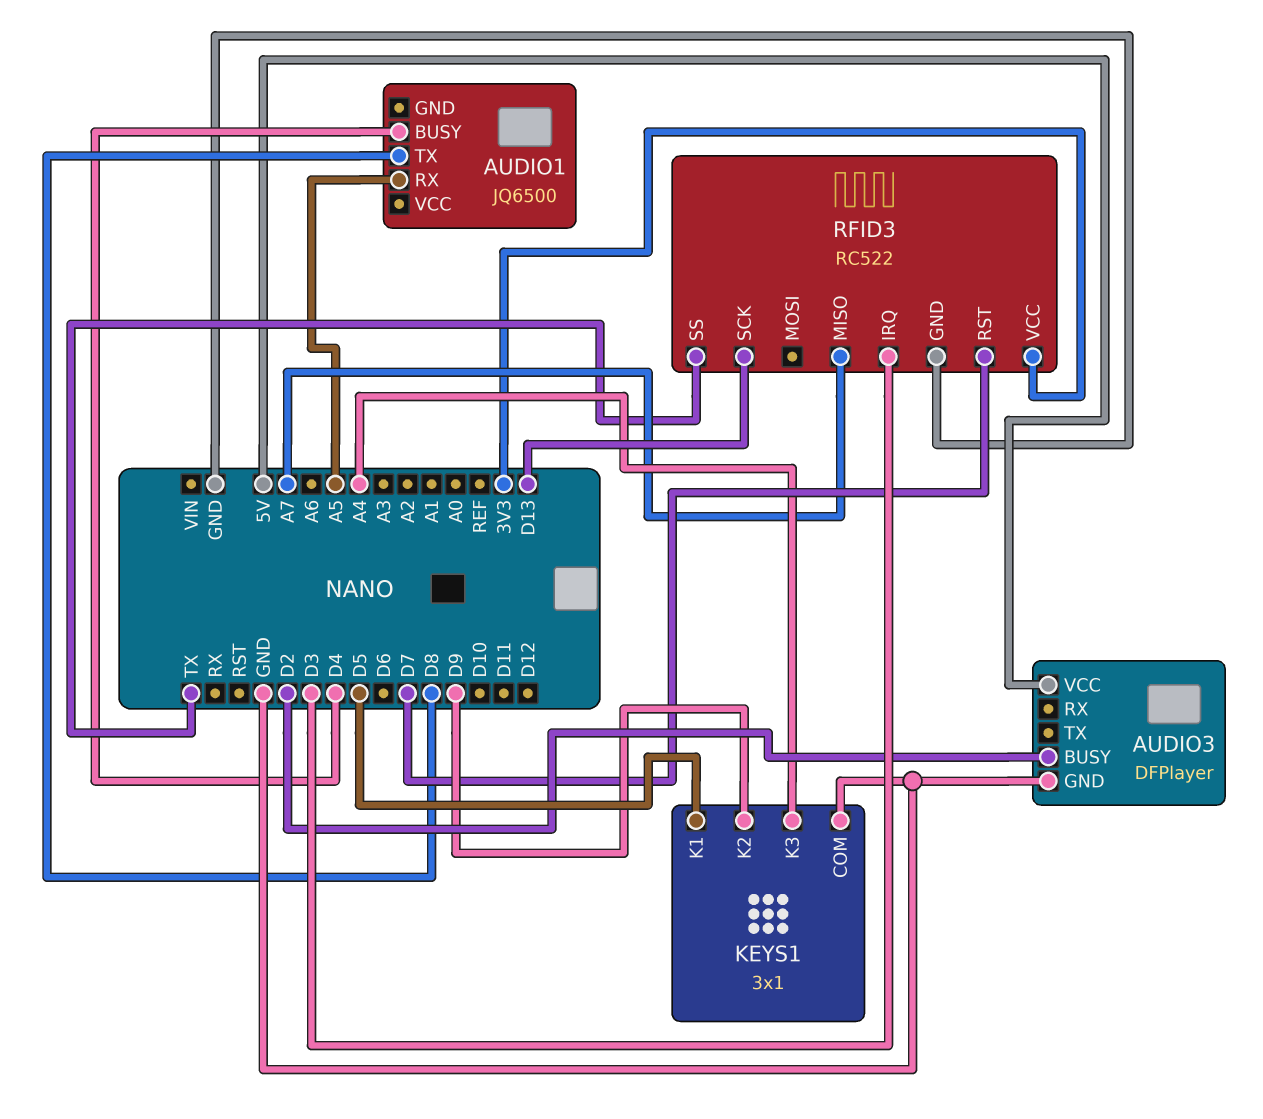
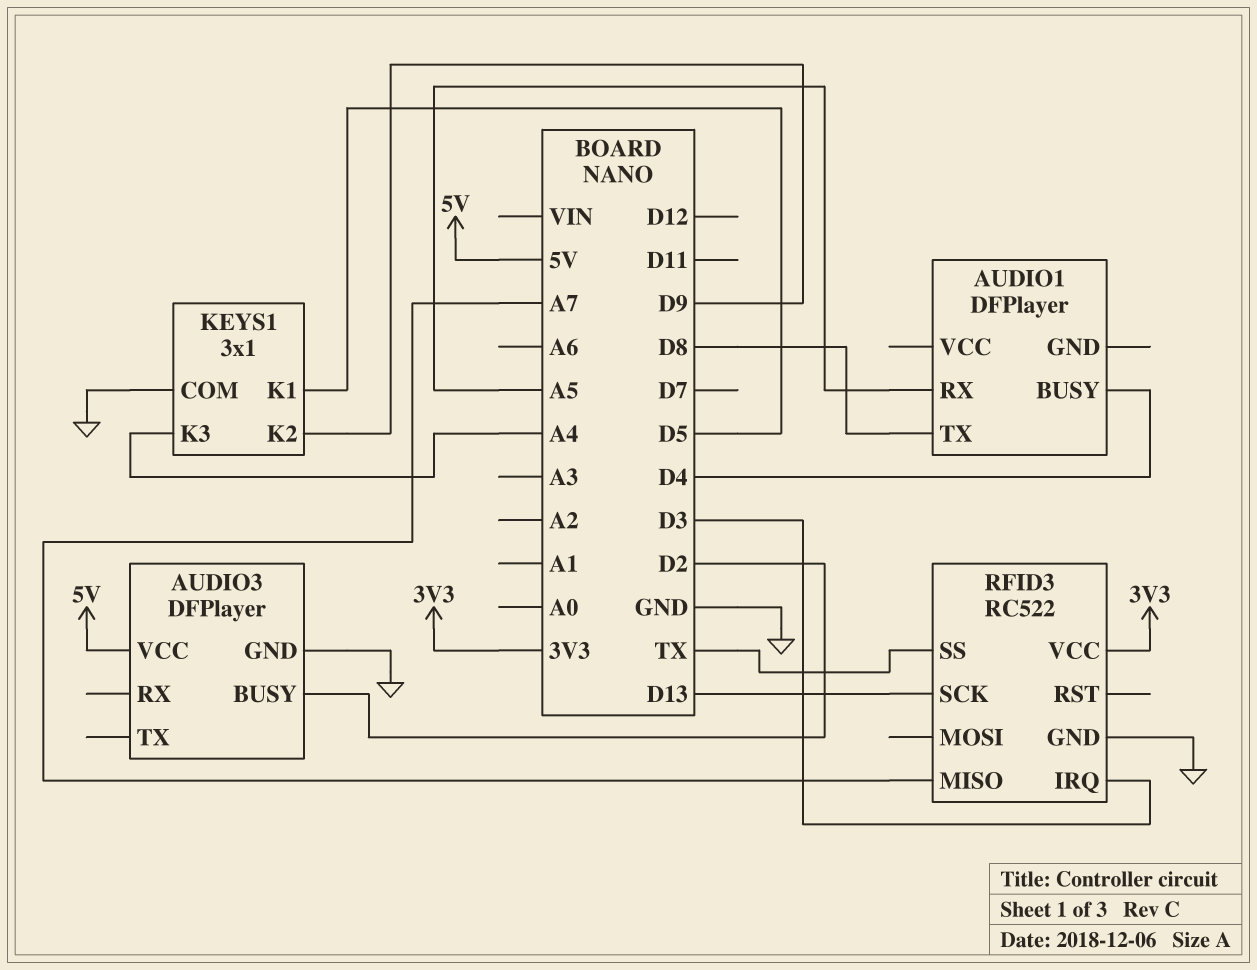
AUDIO1: JQ6500 -> DFPlayer
RFID3 pin RST: D7 -> none

